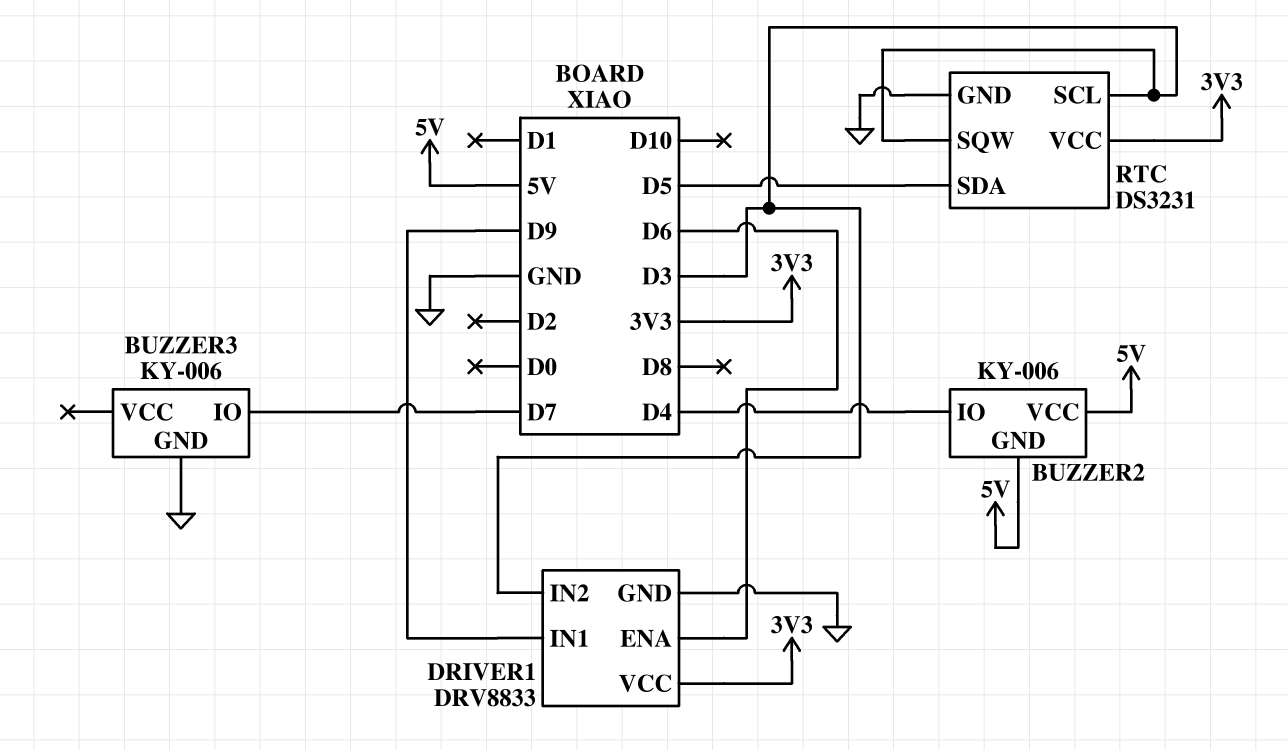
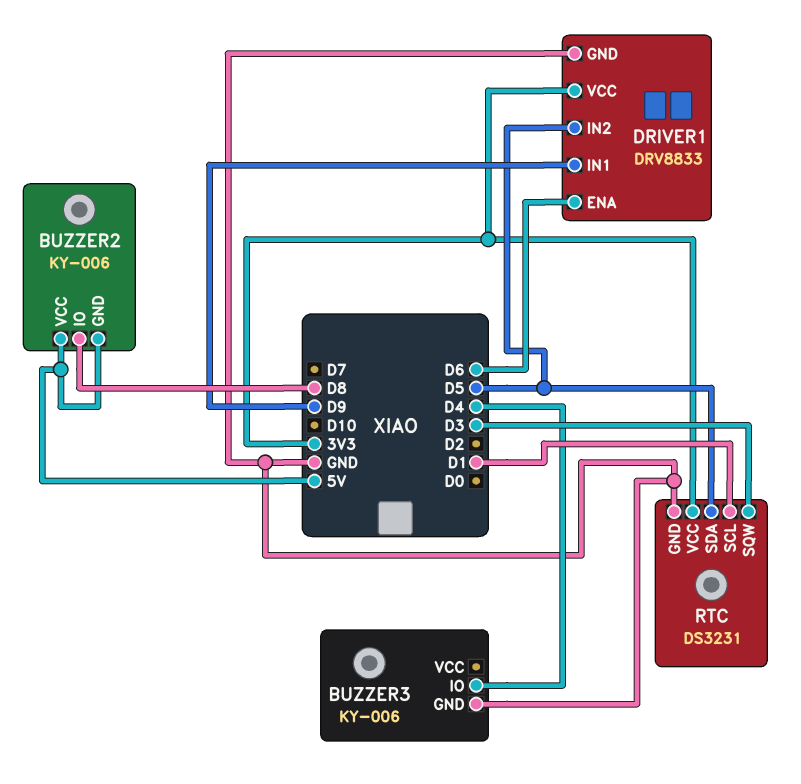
BUZZER2 pin IO: D4 -> D8
BUZZER3 pin IO: D7 -> D4
DRIVER1 pin IN2: D3 -> D5
RTC pin SCL: D3 -> D1

